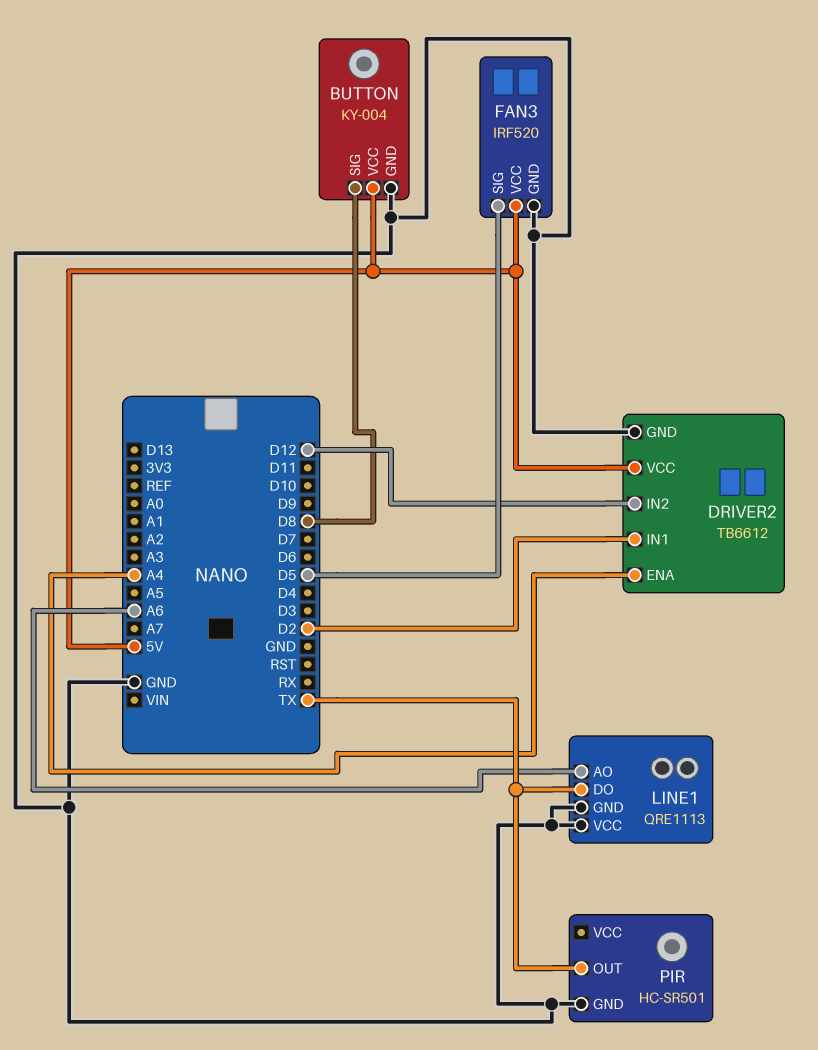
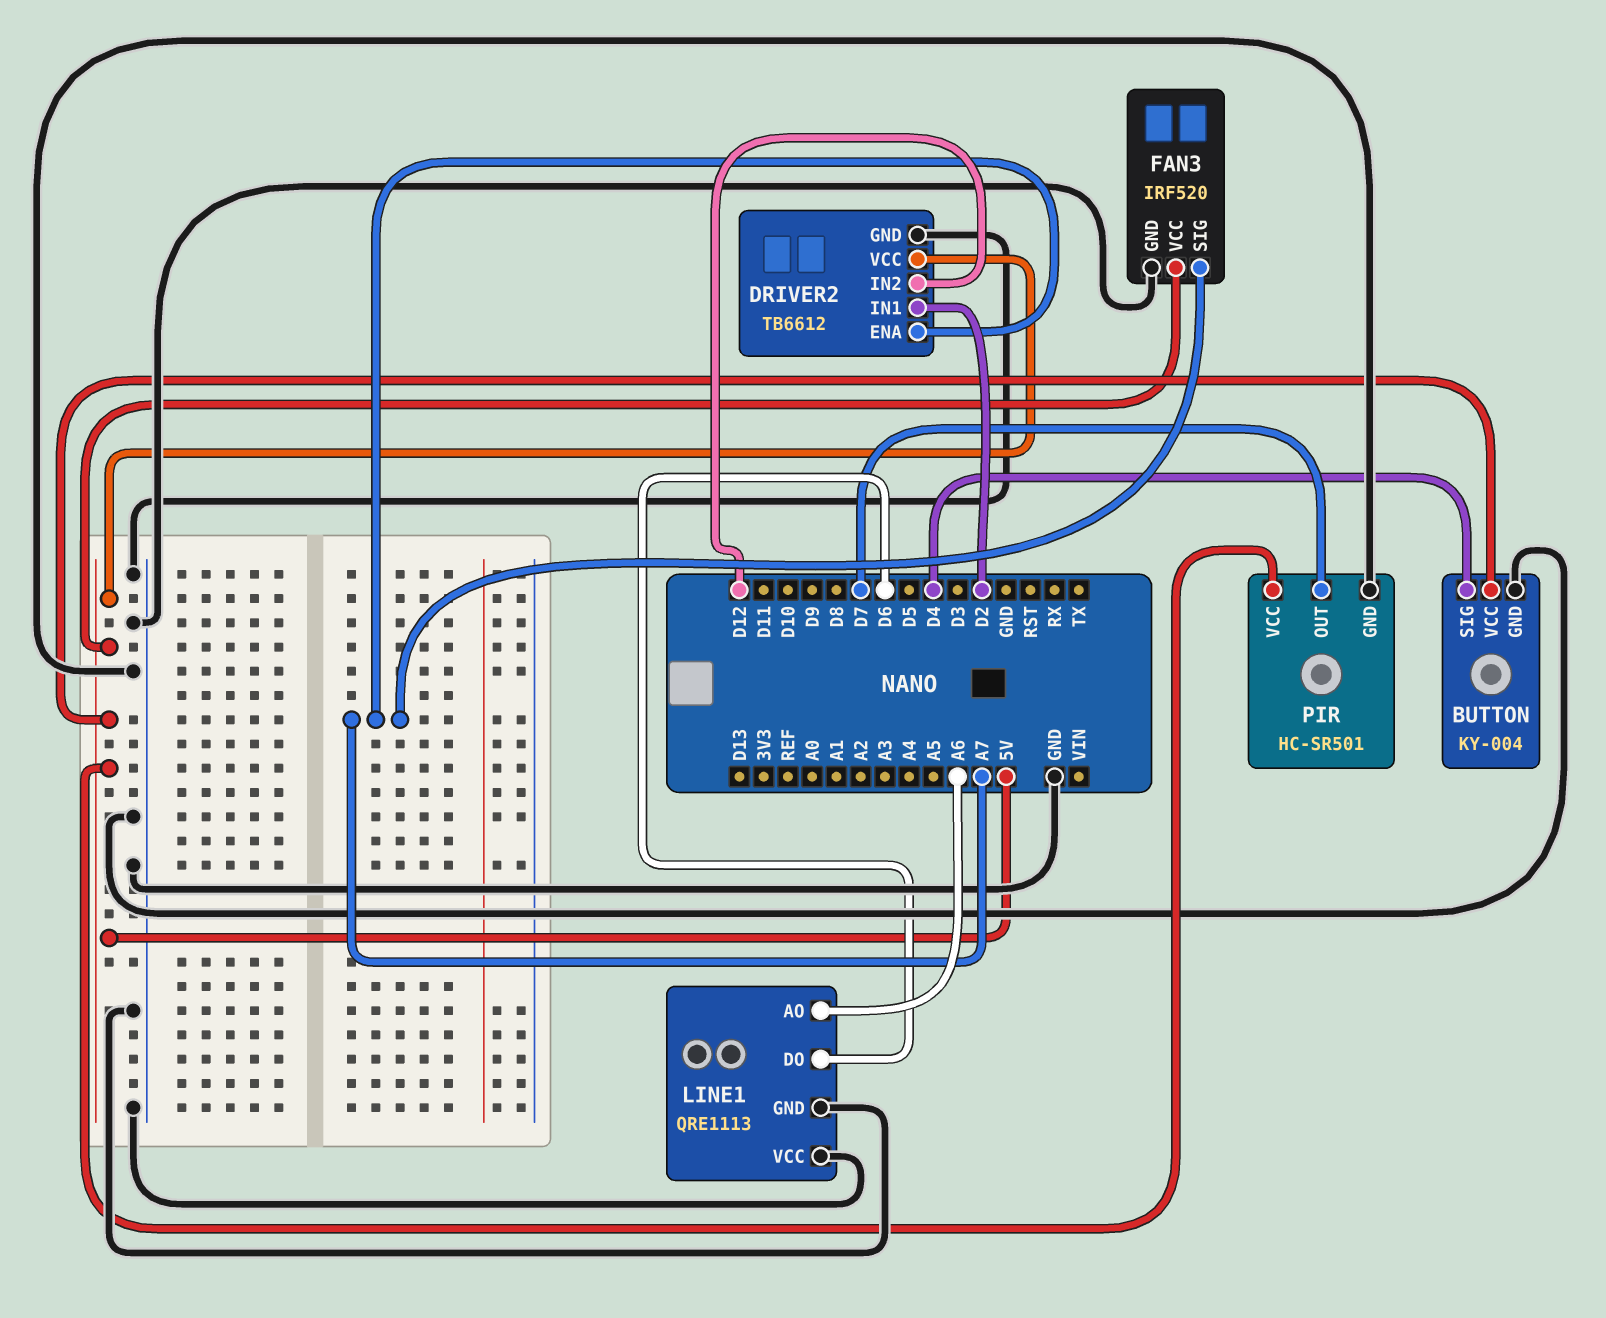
BUTTON pin SIG: D8 -> D4
DRIVER2 pin ENA: A4 -> A7
FAN3 pin SIG: D5 -> A7
LINE1 pin DO: TX -> D6
PIR pin OUT: TX -> D7
PIR pin VCC: none -> 5V

